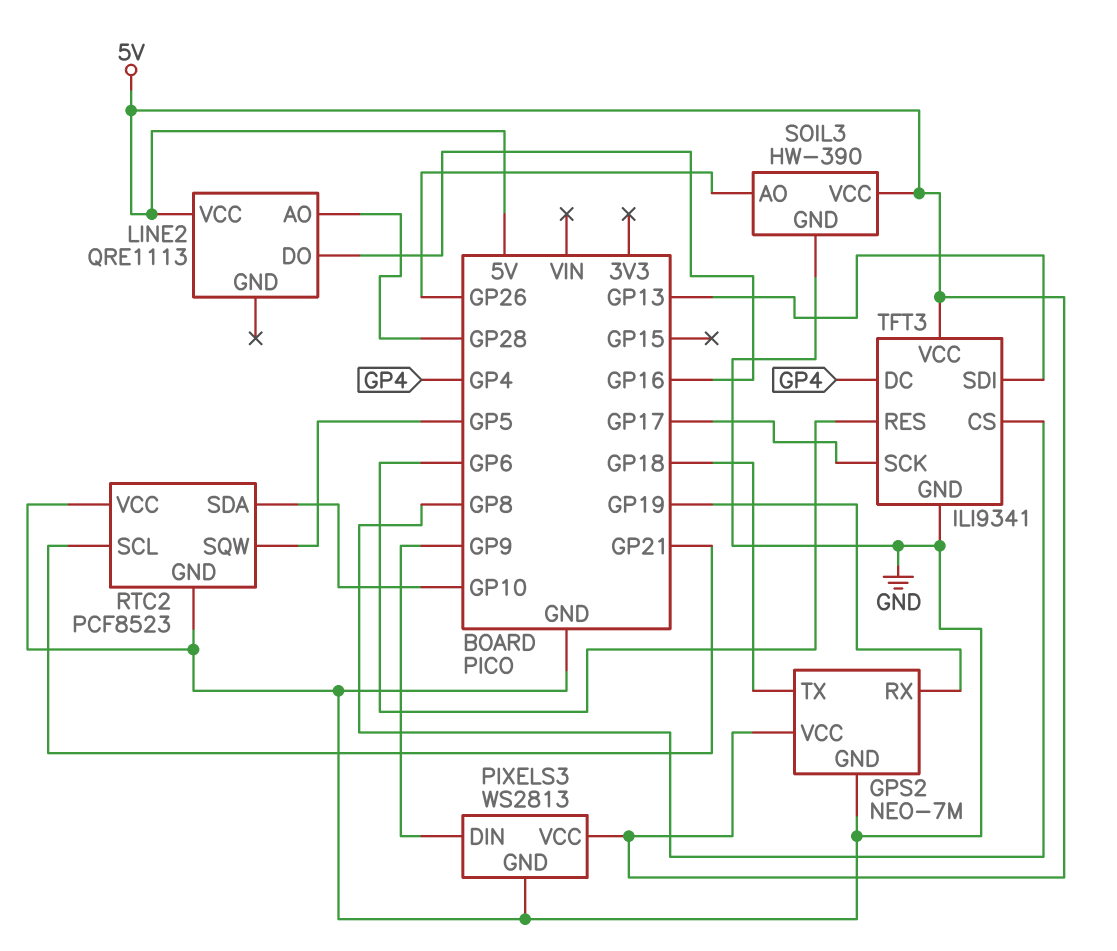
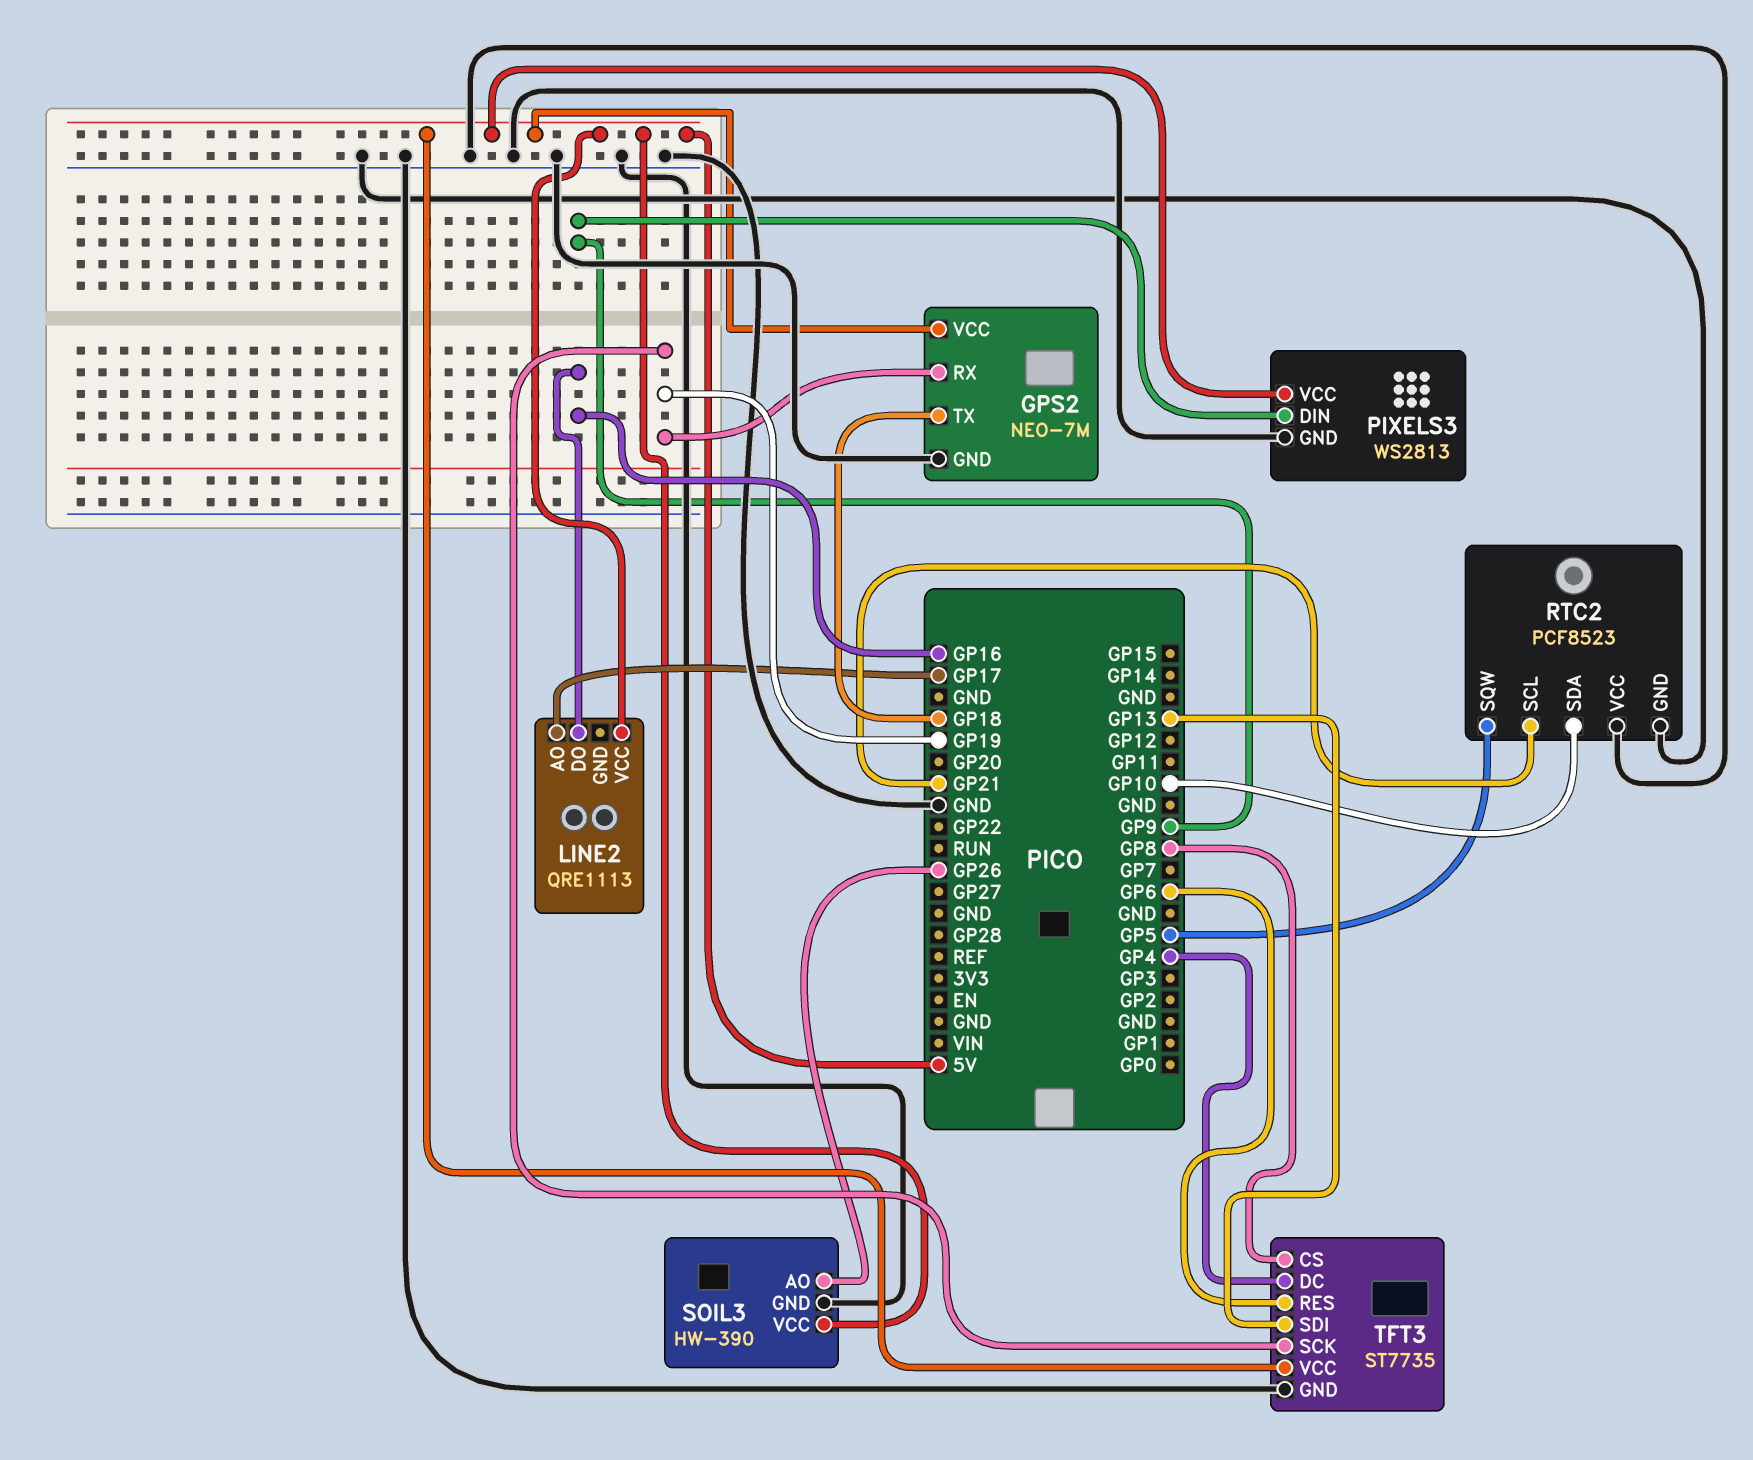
LINE2 pin AO: GP28 -> GP17
TFT3: ILI9341 -> ST7735
TFT3 pin SCK: GP17 -> GP19

